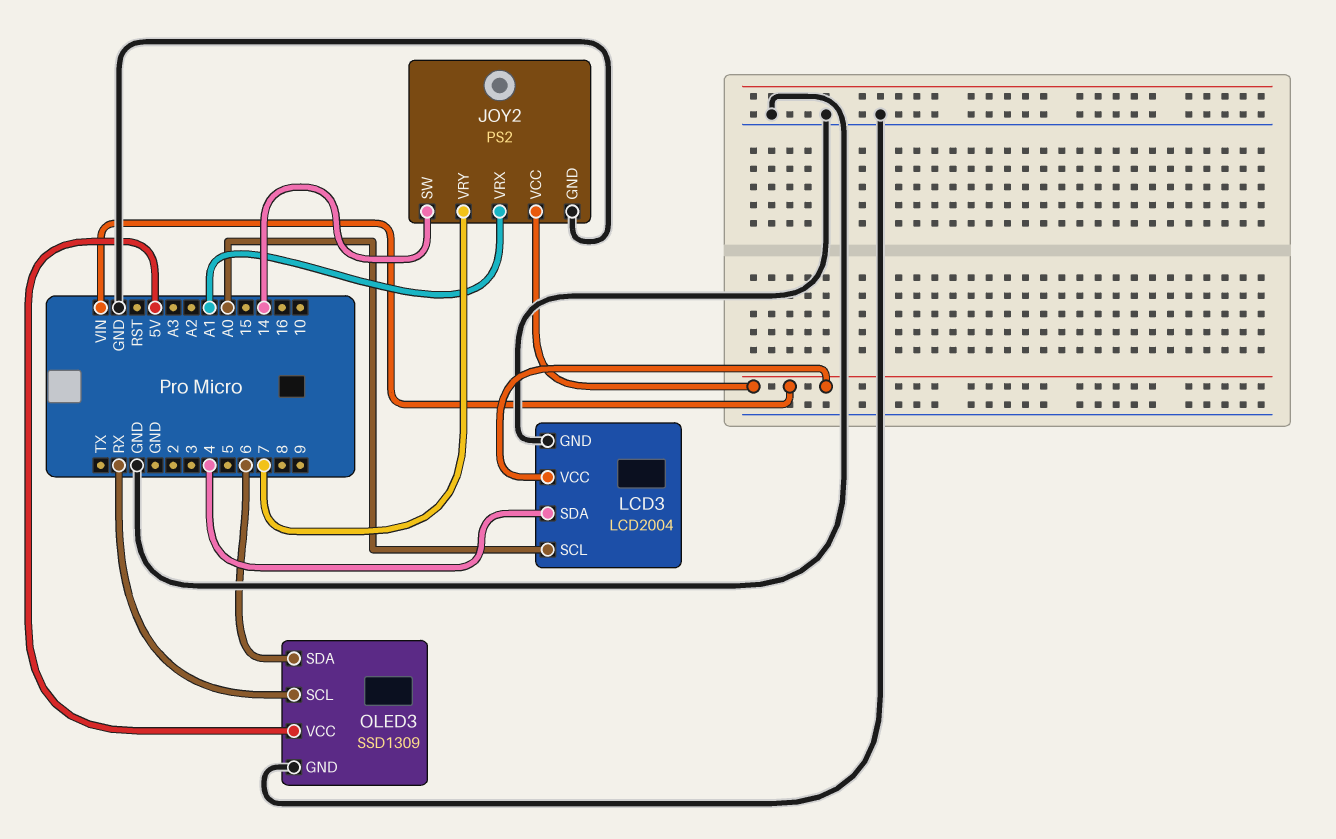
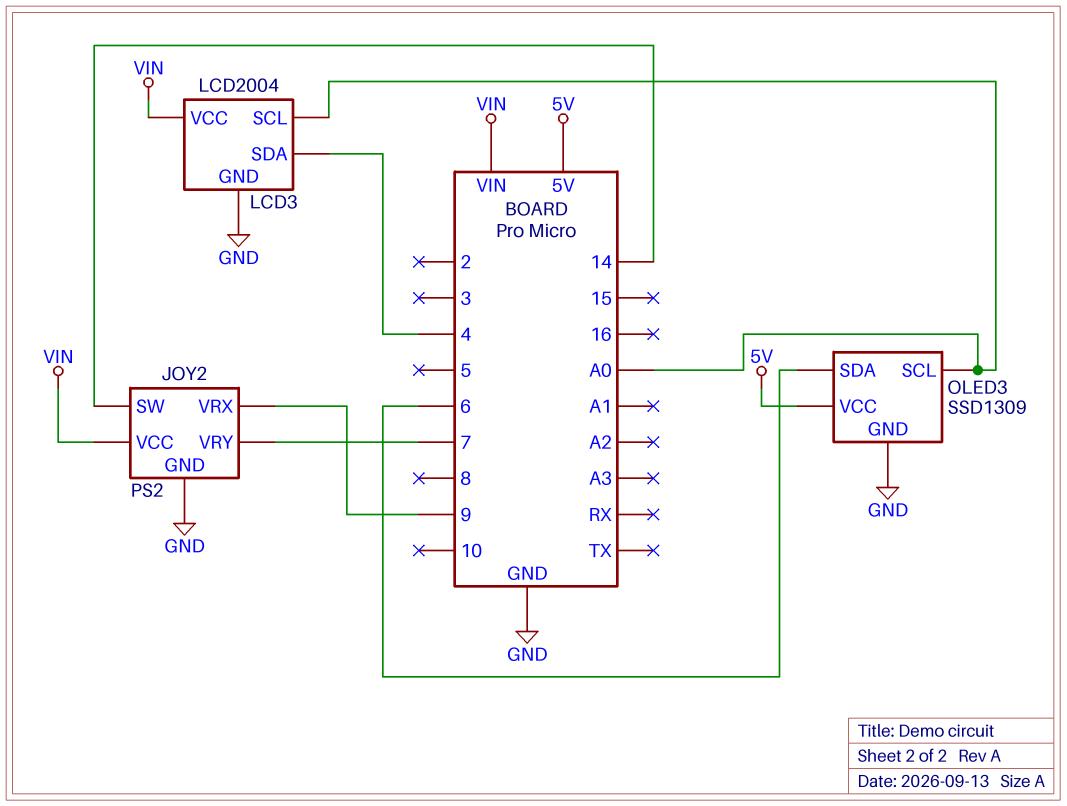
JOY2 pin VRX: A1 -> 9
OLED3 pin SCL: RX -> A0

